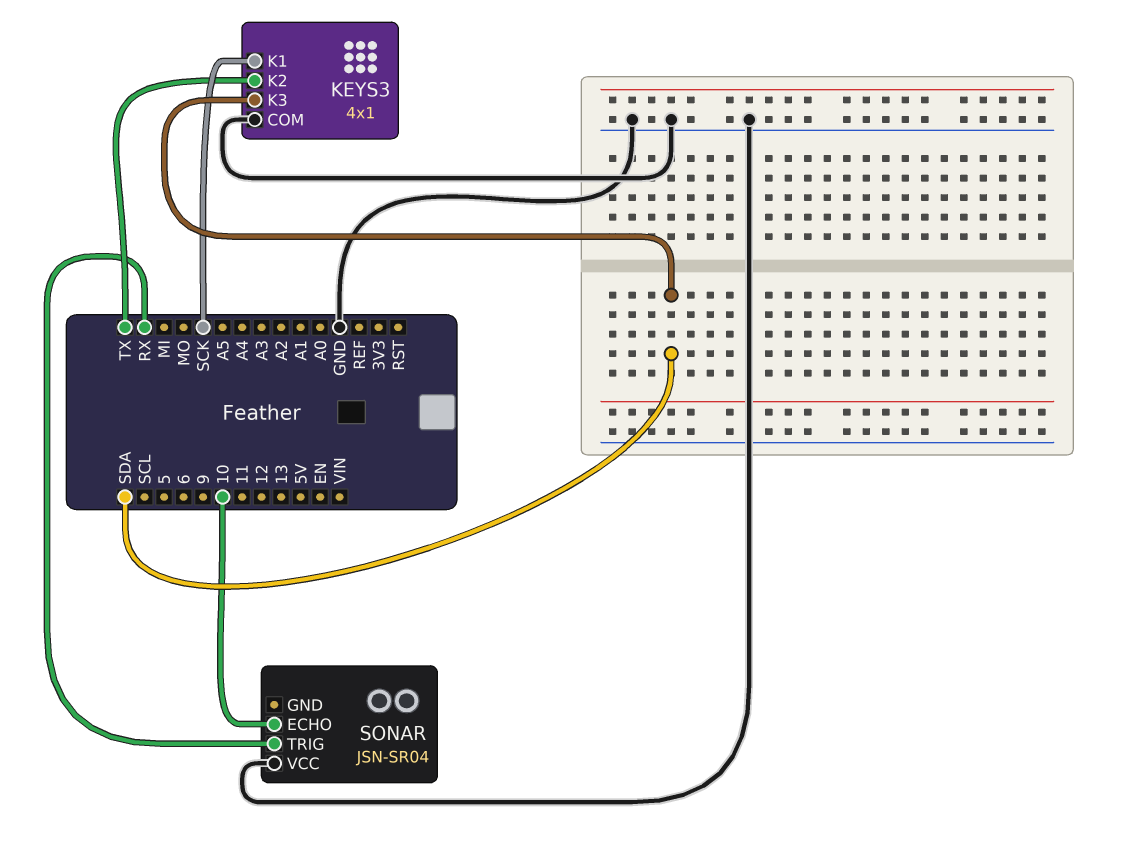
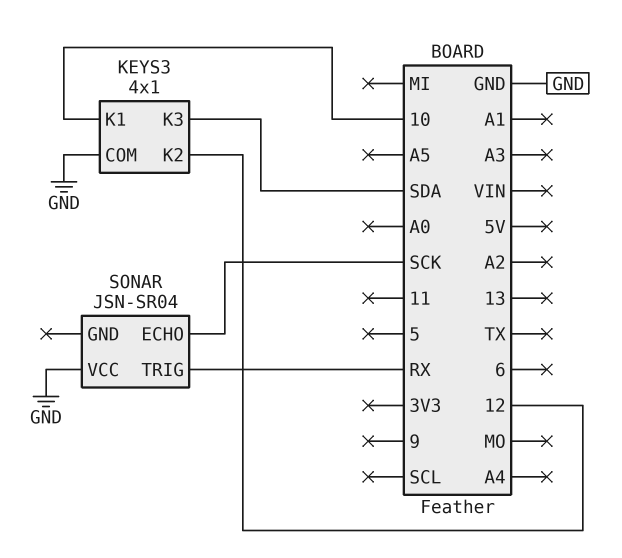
KEYS3 pin K1: SCK -> 10
KEYS3 pin K2: TX -> 12
SONAR pin ECHO: 10 -> SCK

